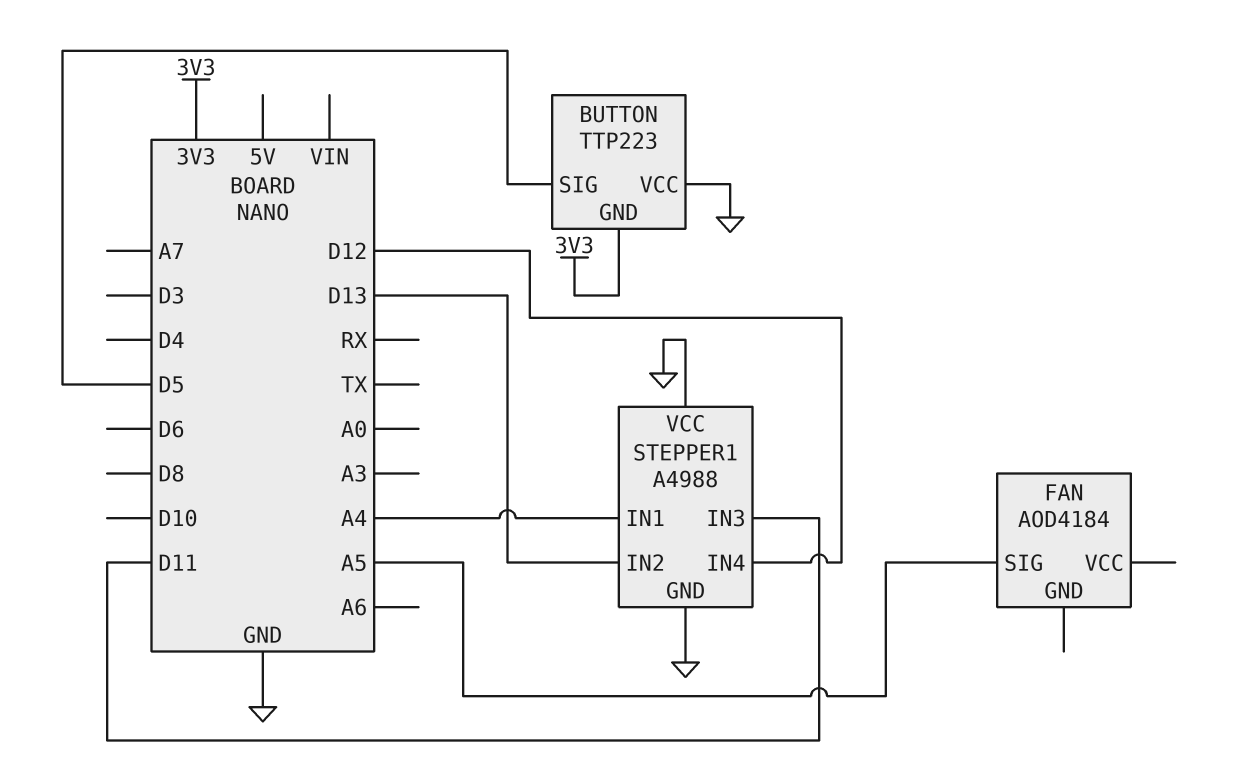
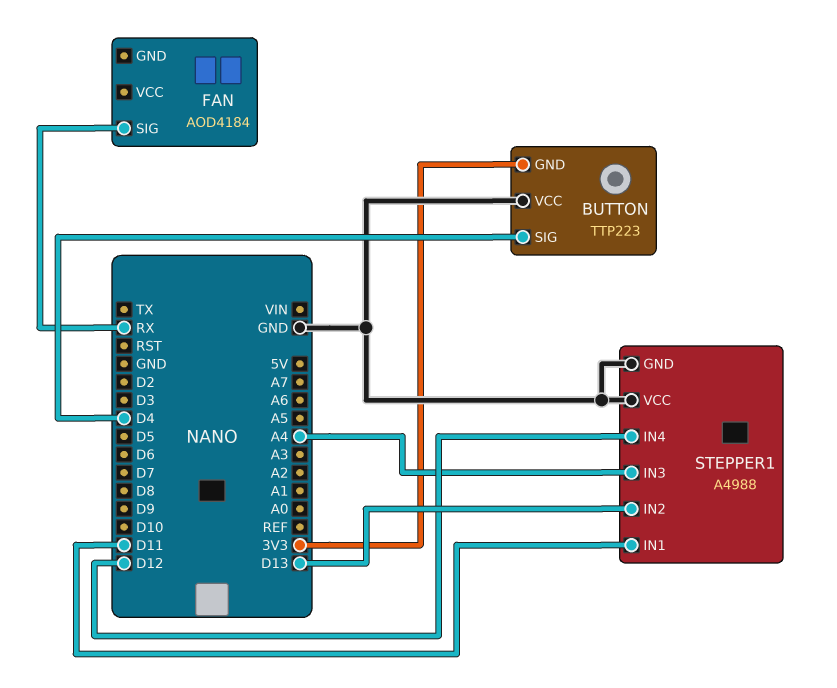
BUTTON pin SIG: D5 -> D4
FAN pin SIG: A5 -> RX
STEPPER1 pin IN1: A4 -> D11
STEPPER1 pin IN3: D11 -> A4

